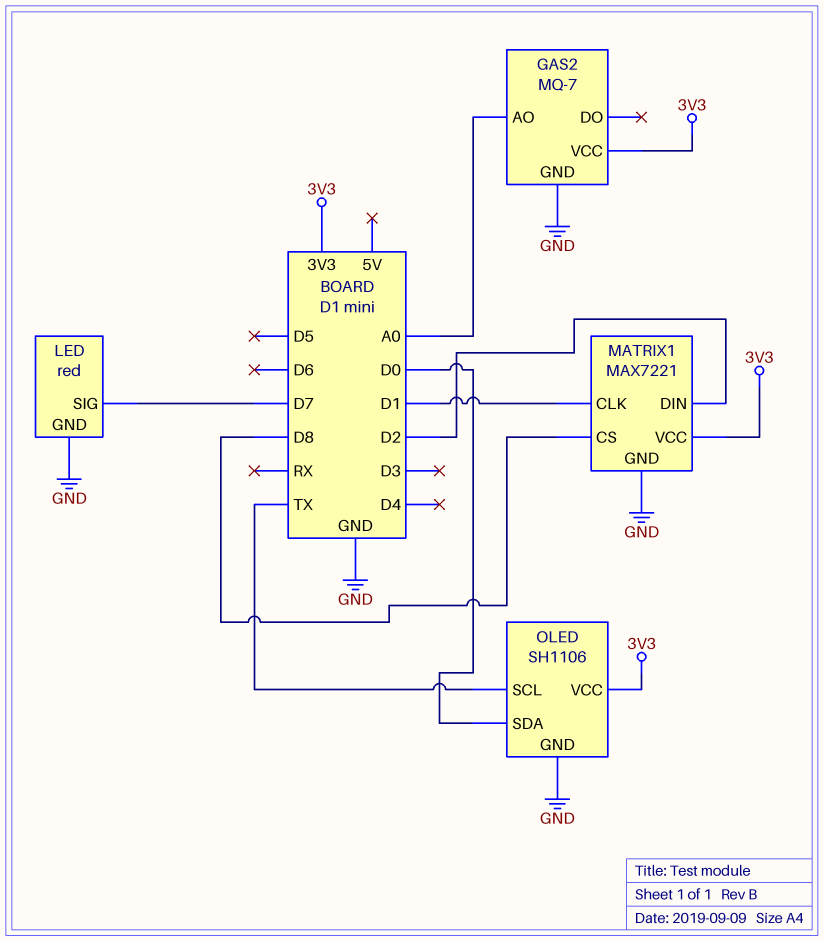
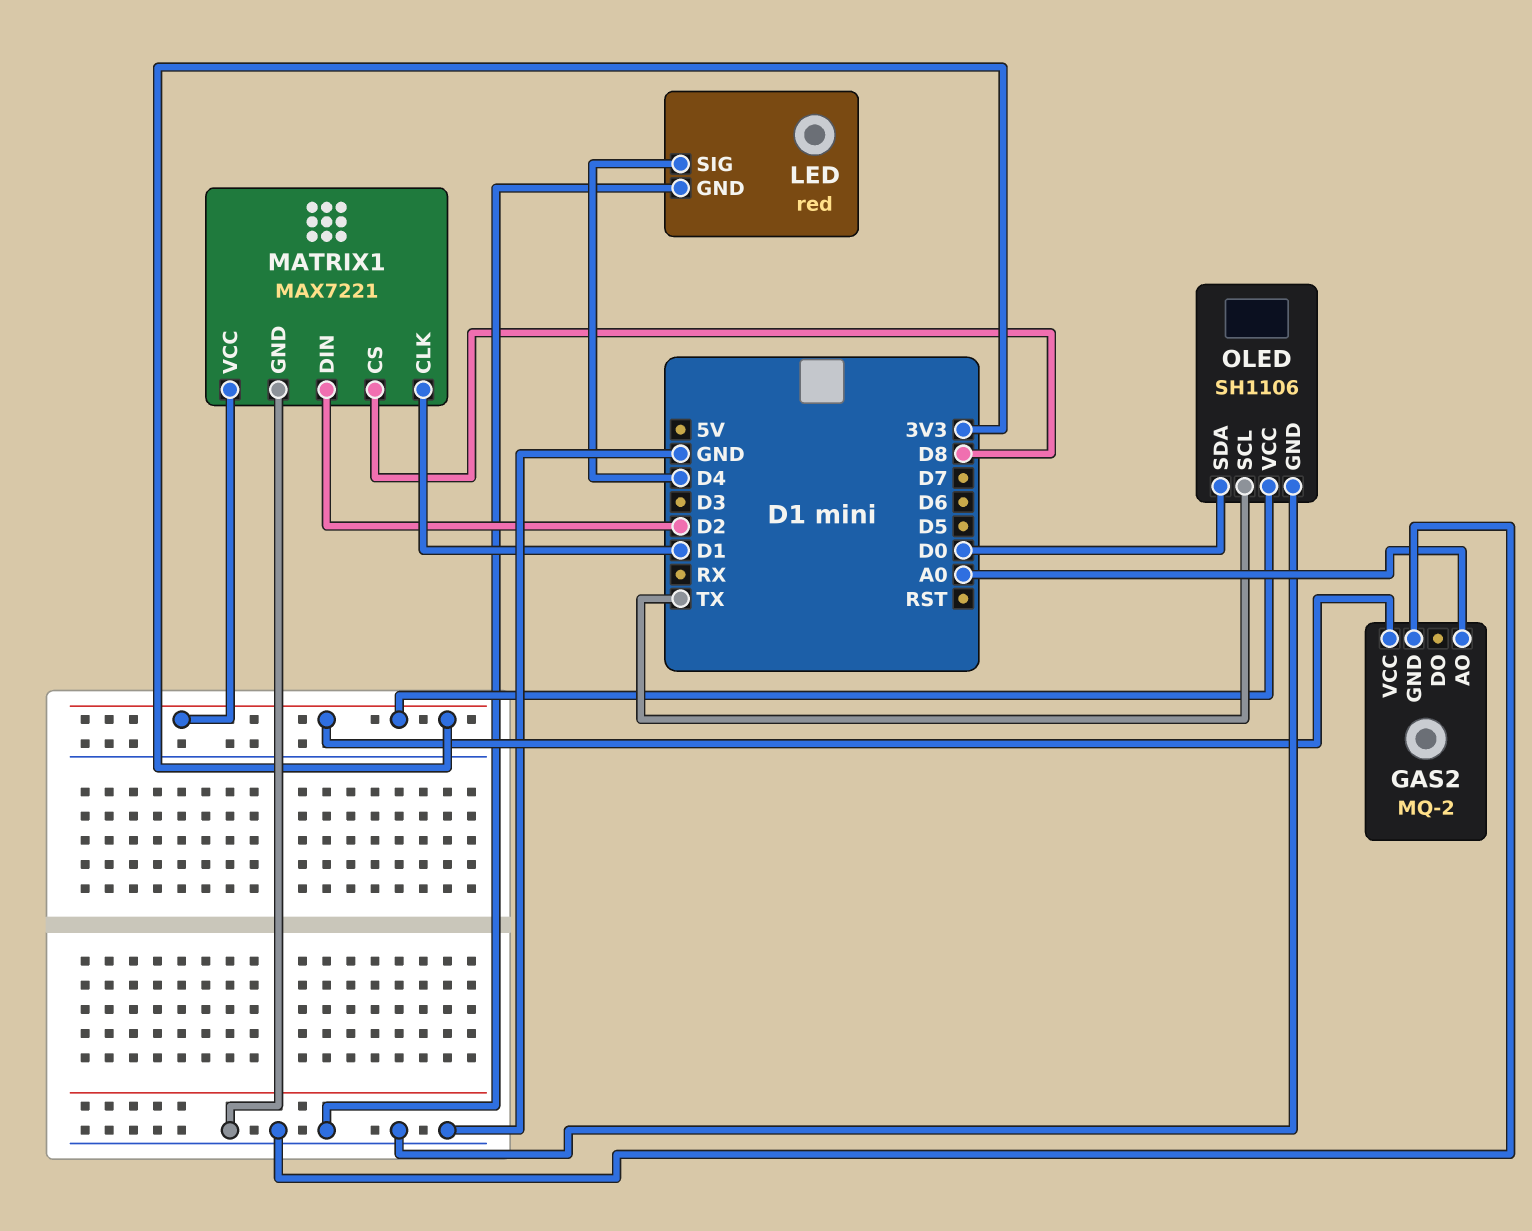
GAS2: MQ-7 -> MQ-2
LED pin SIG: D7 -> D4

